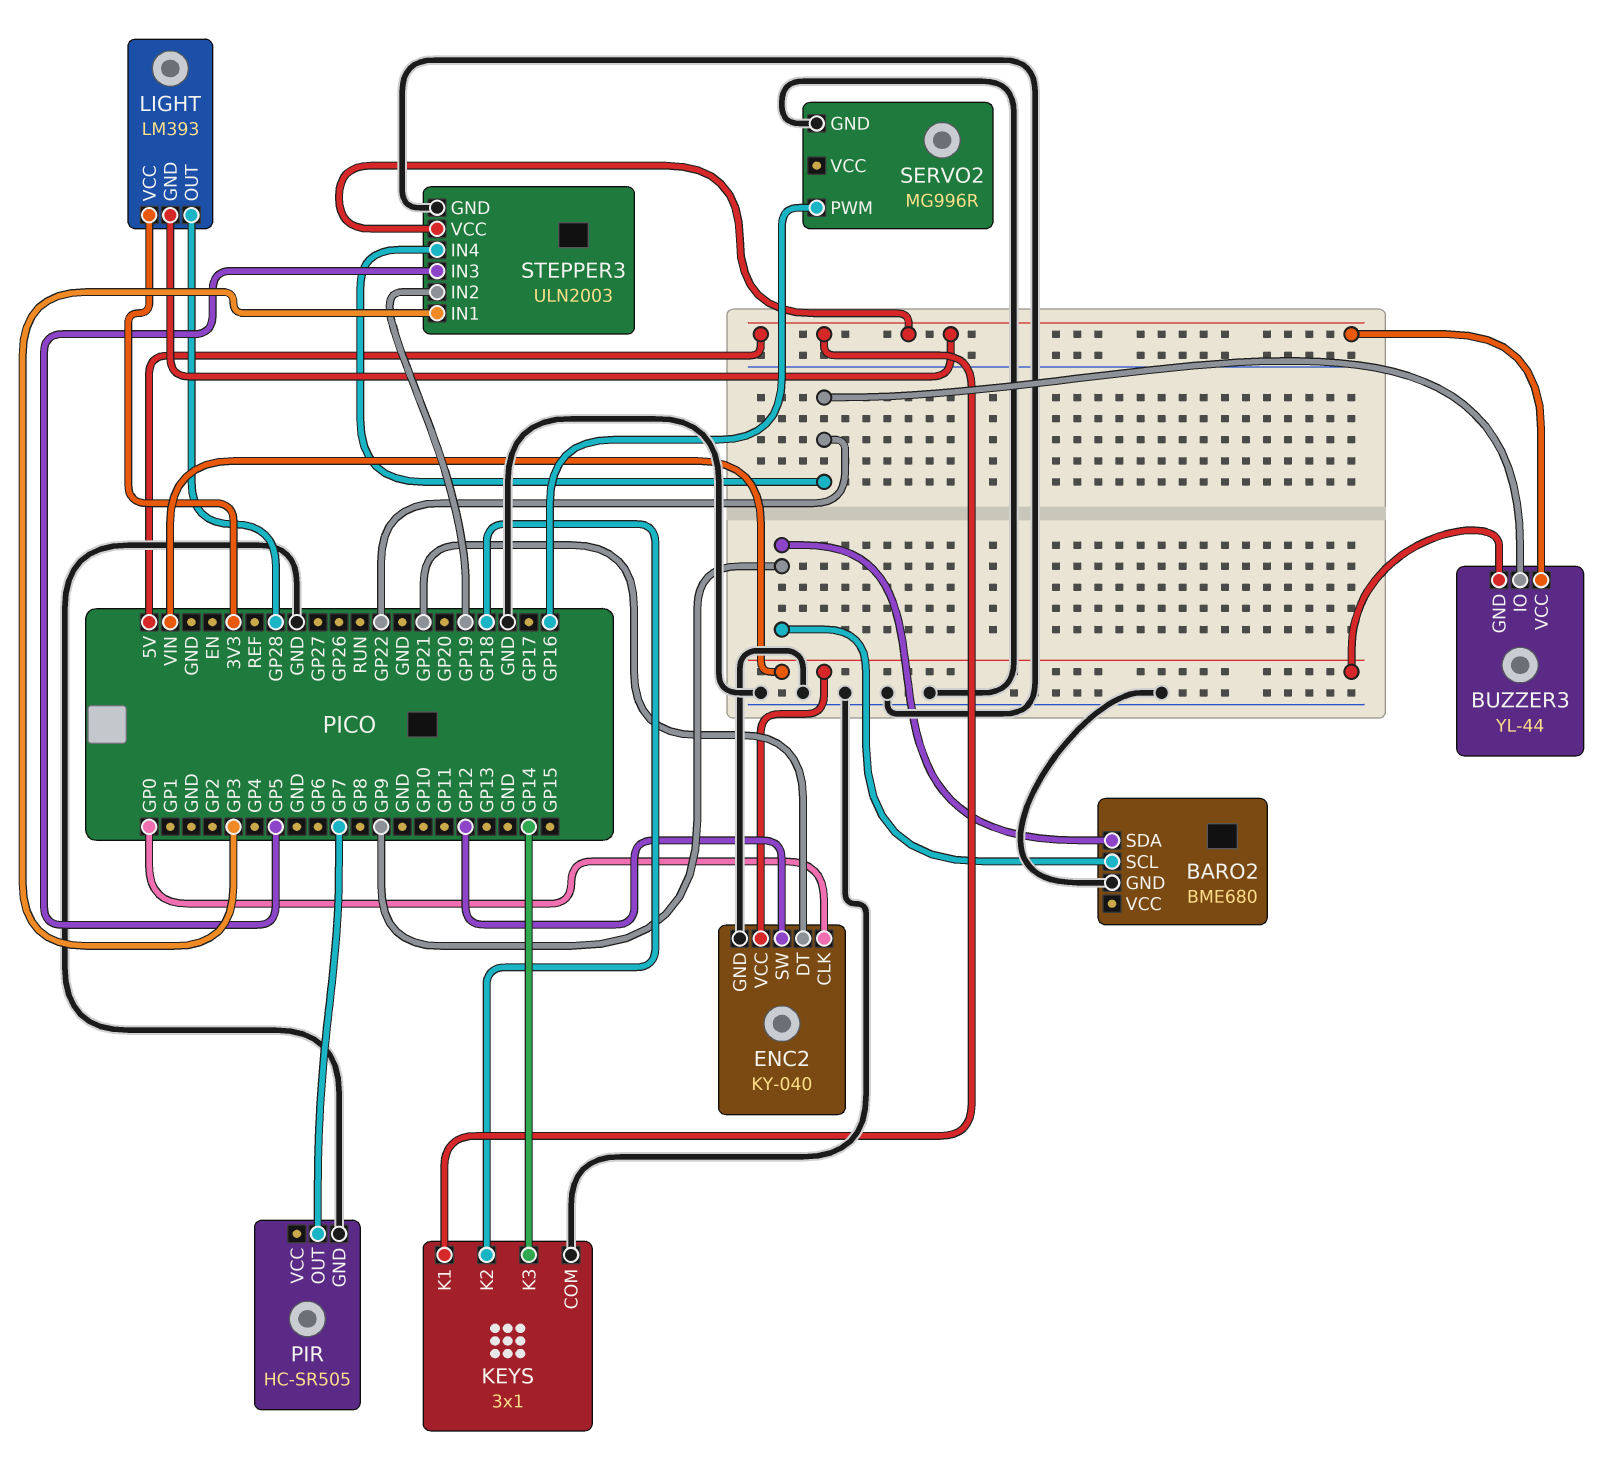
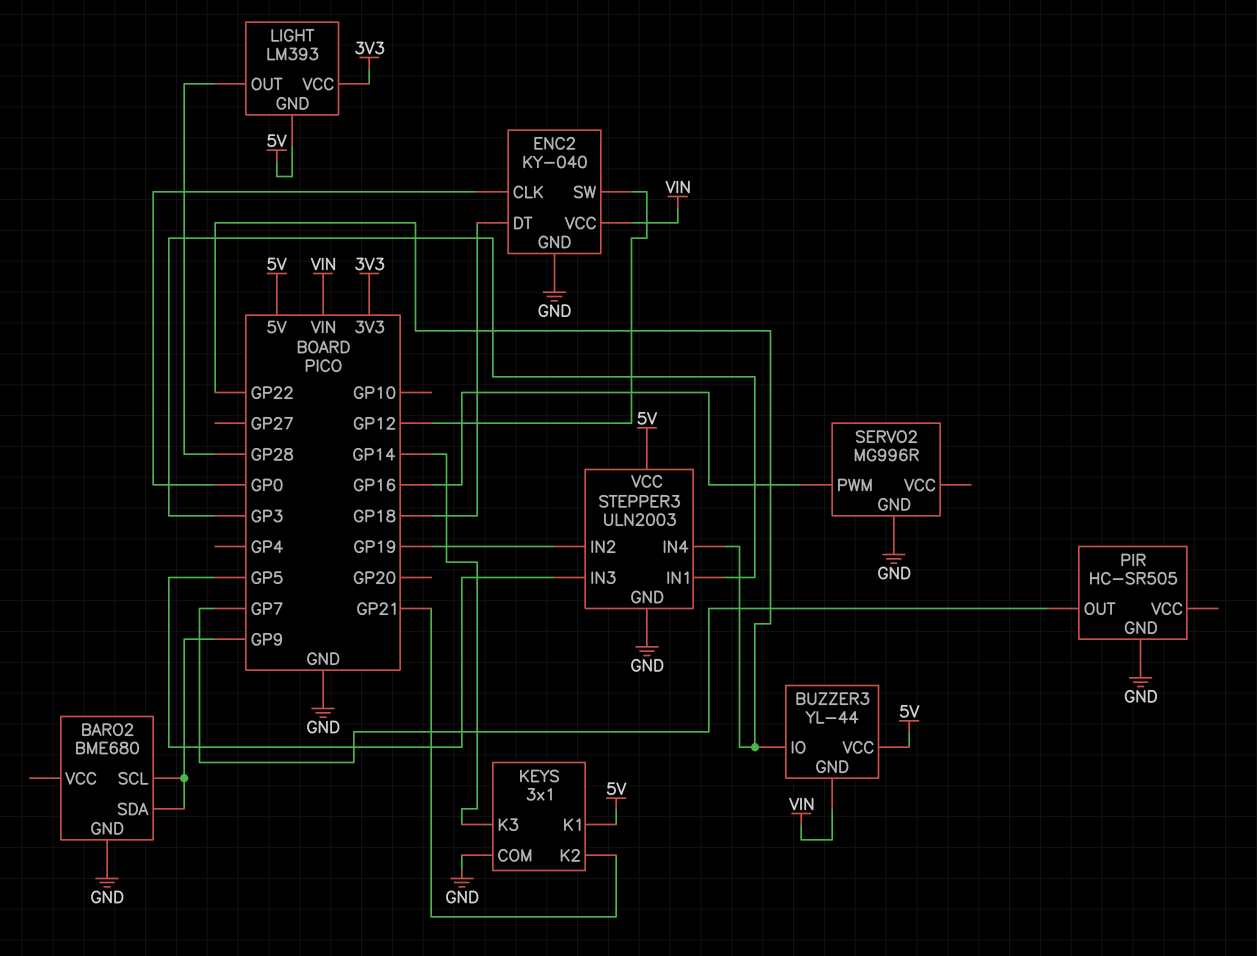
ENC2 pin DT: GP21 -> GP18
KEYS pin K2: GP18 -> GP21

